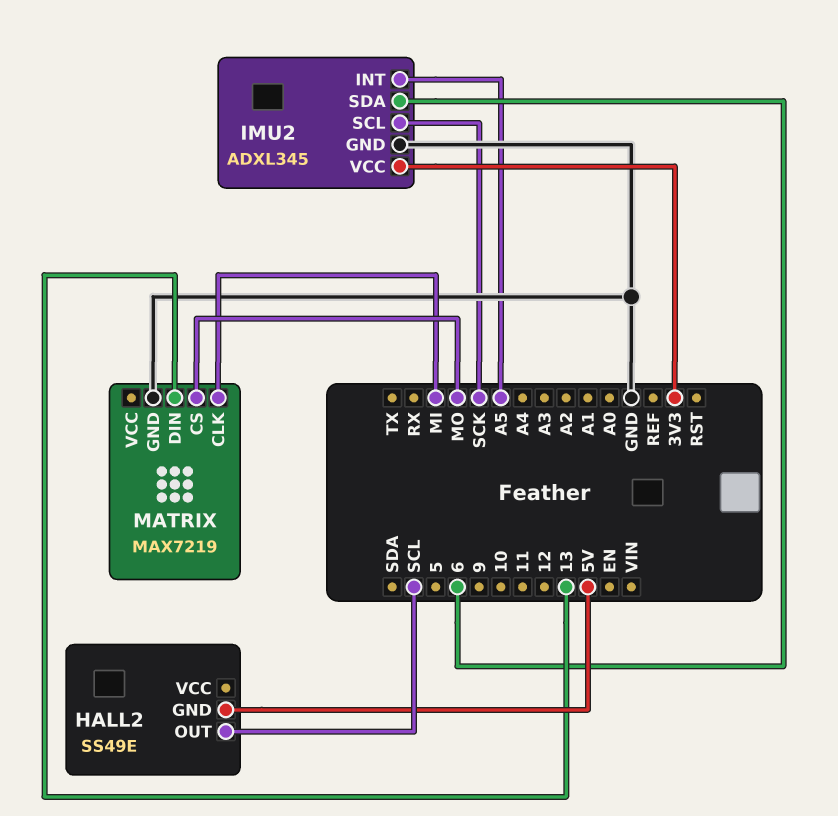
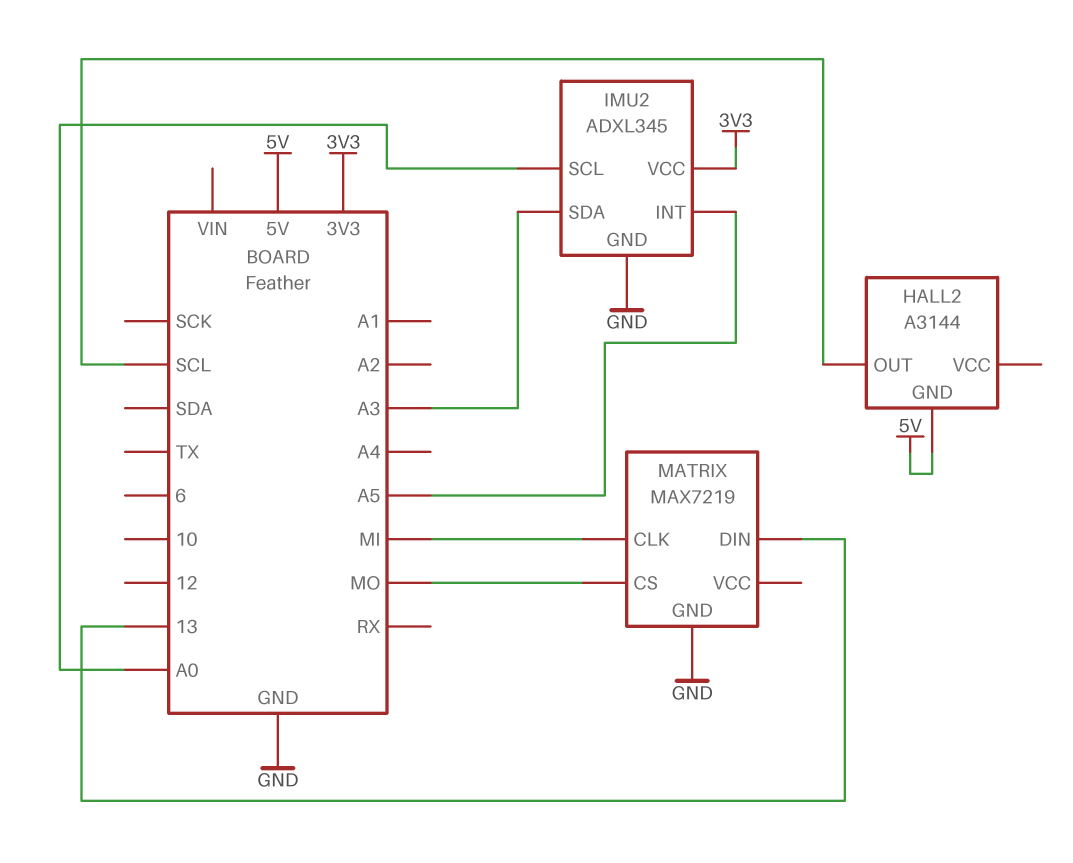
HALL2: SS49E -> A3144
IMU2 pin SCL: SCK -> A0
IMU2 pin SDA: 6 -> A3

